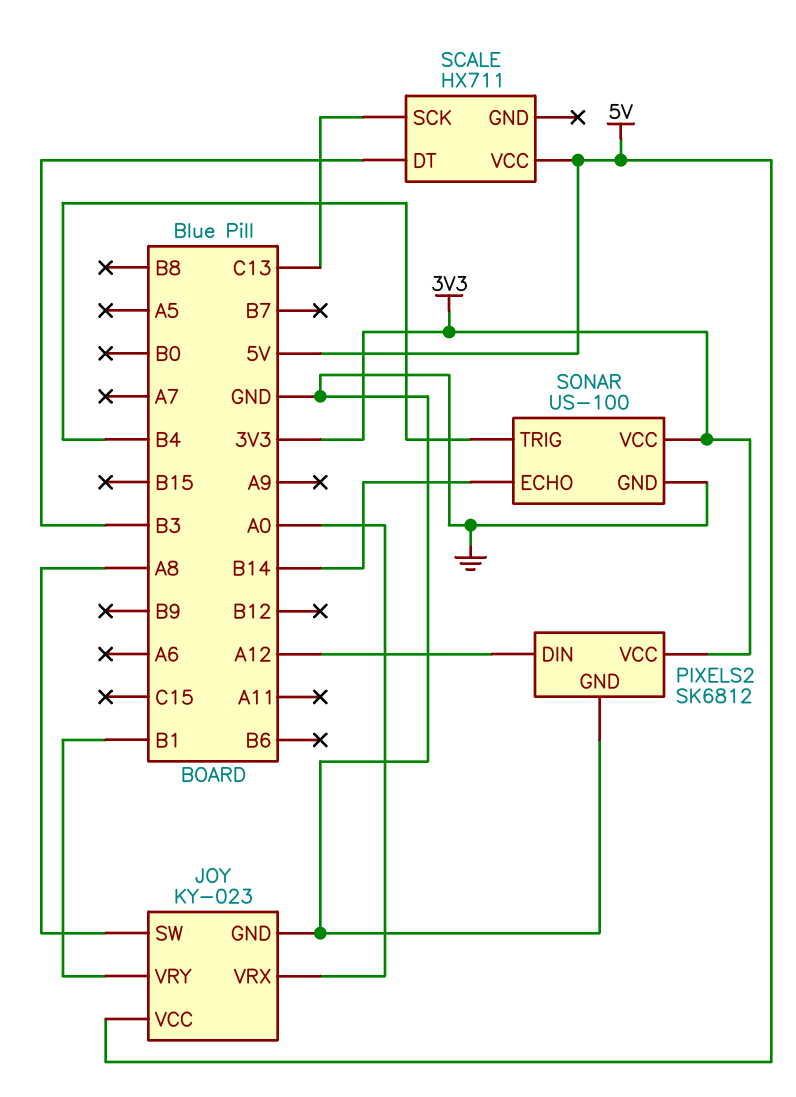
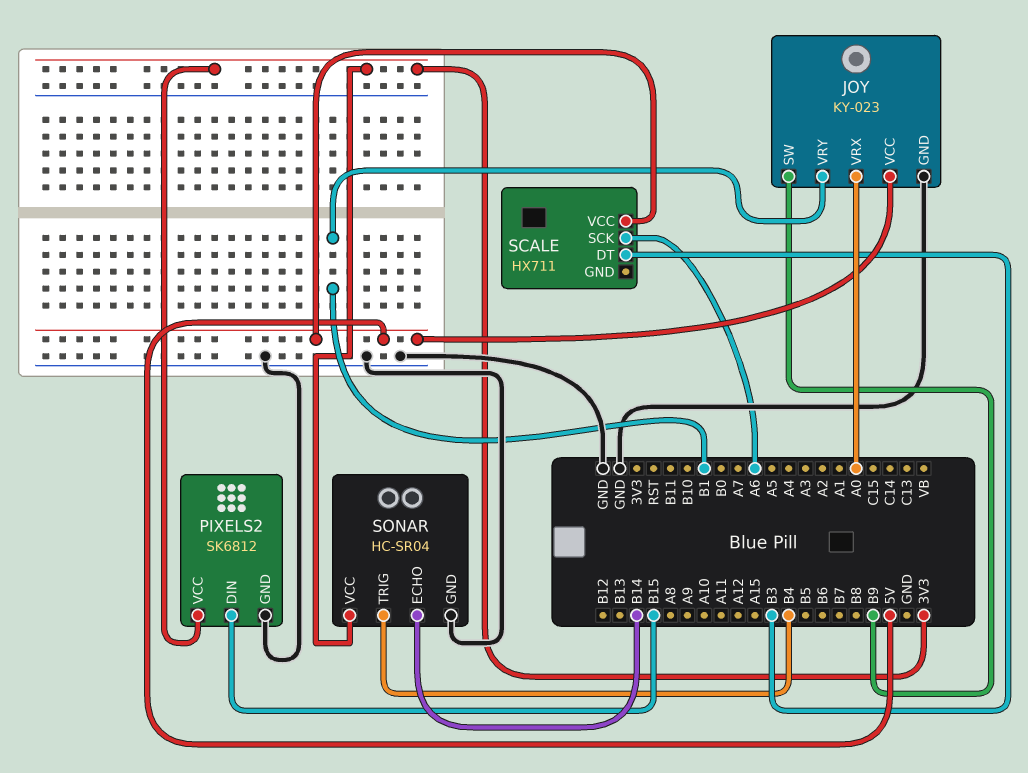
JOY pin SW: A8 -> B9
PIXELS2 pin DIN: A12 -> B15
SCALE pin SCK: C13 -> A6
SONAR: US-100 -> HC-SR04

